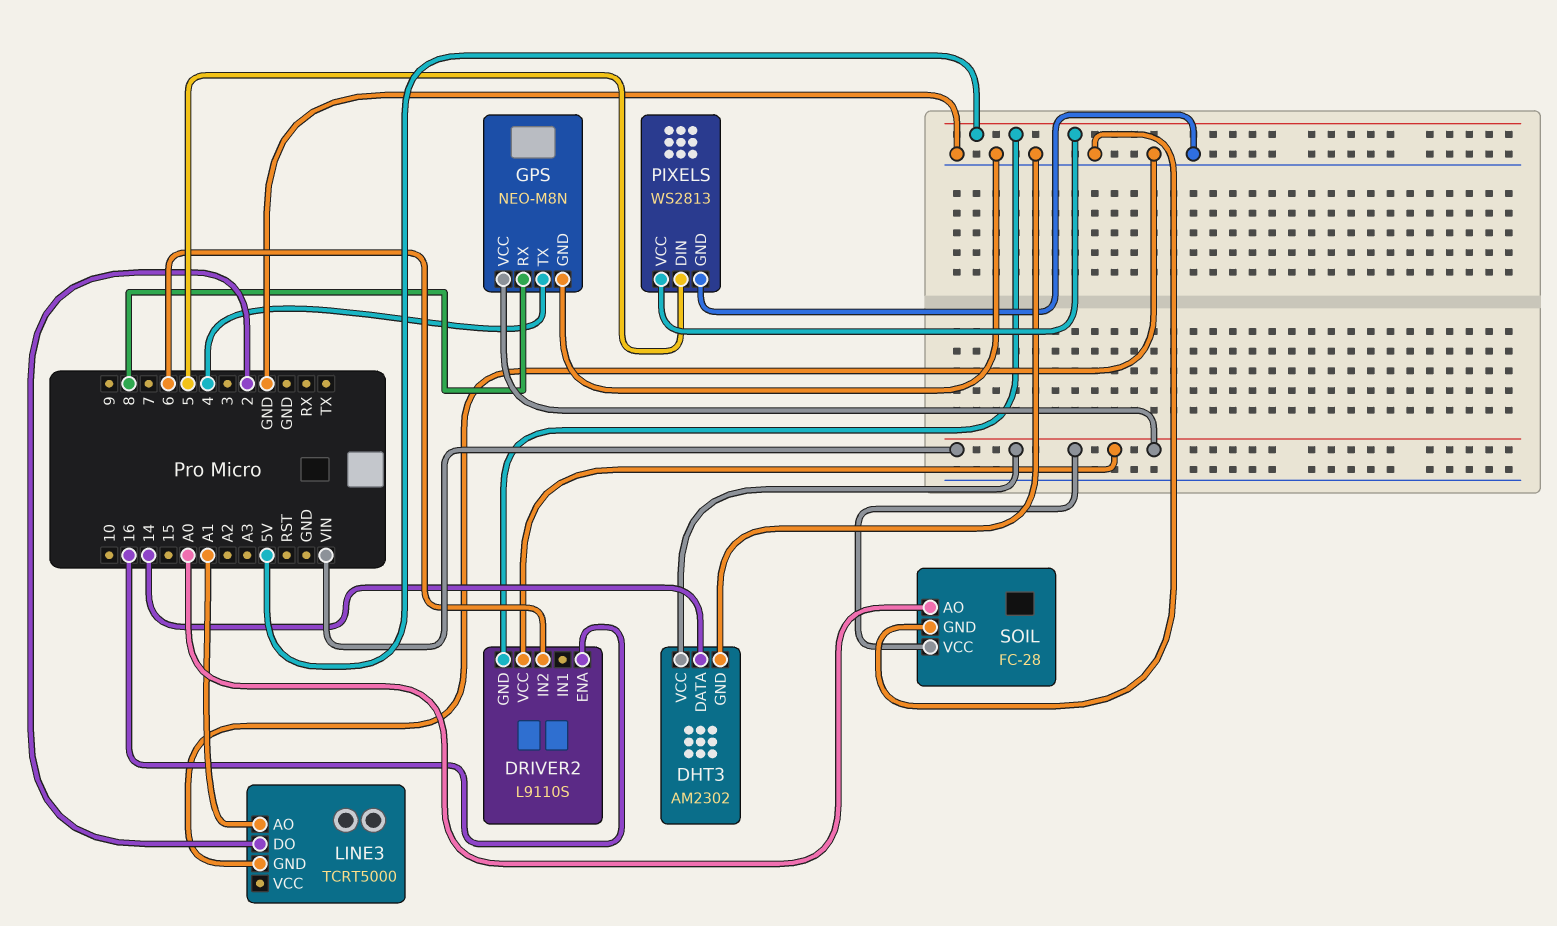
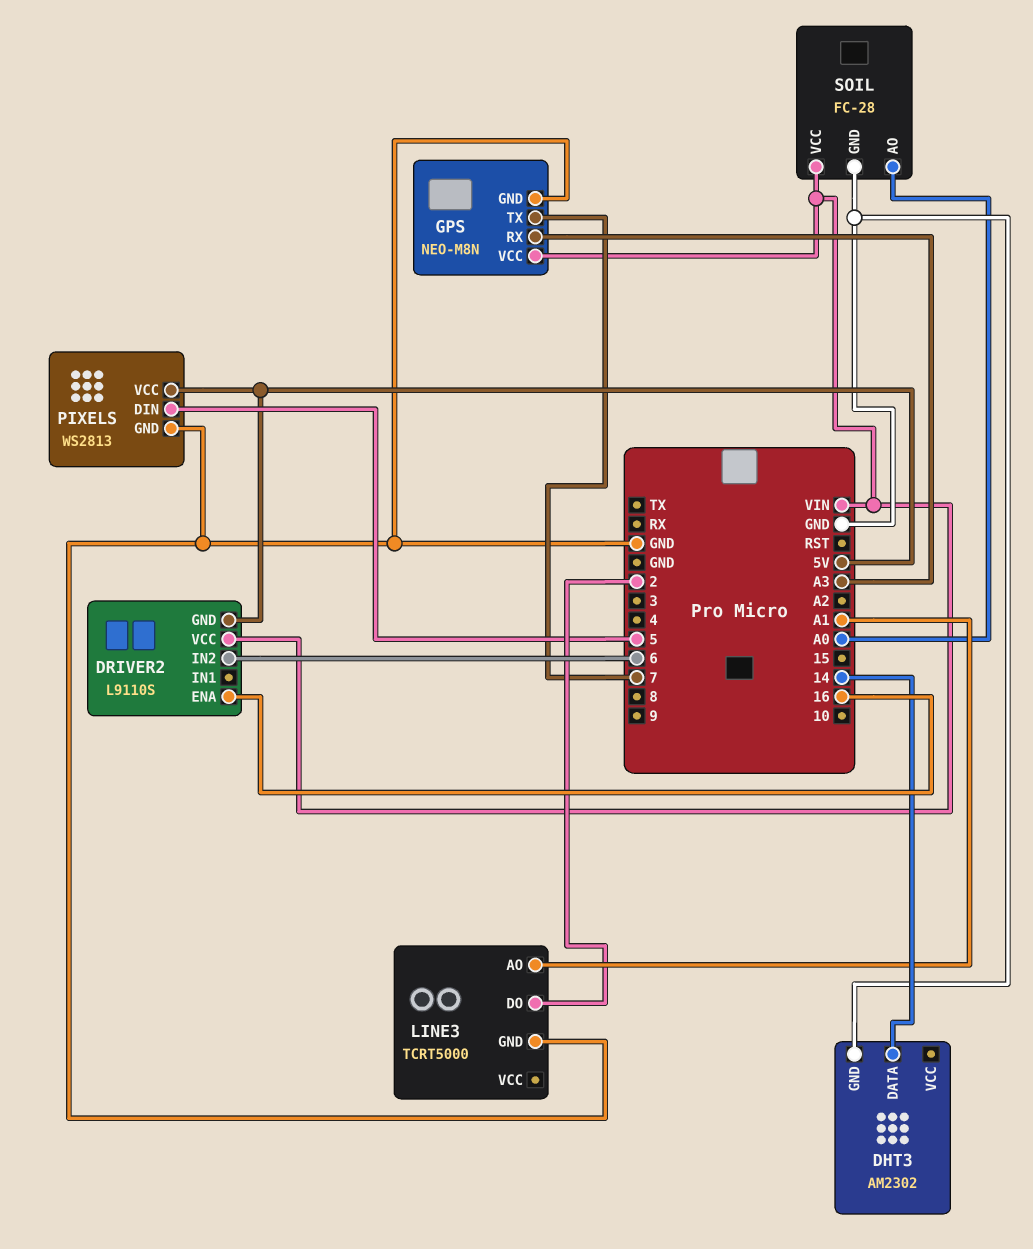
DHT3 pin VCC: VIN -> none
GPS pin RX: 8 -> A3
GPS pin TX: 4 -> 7

